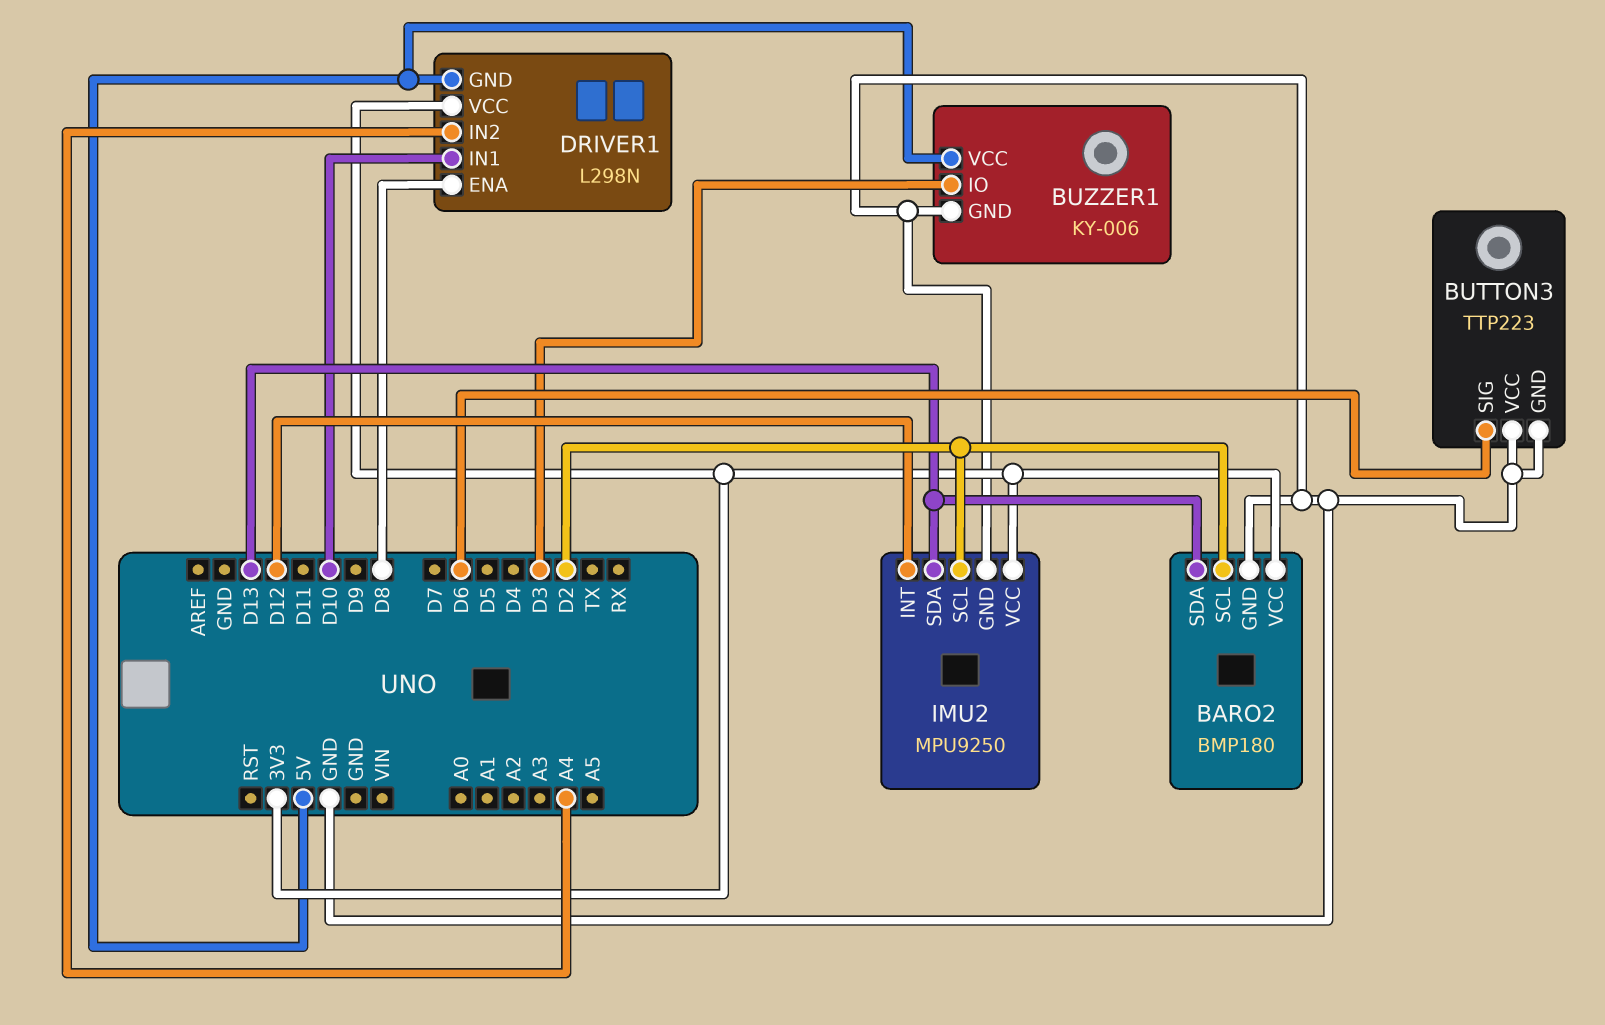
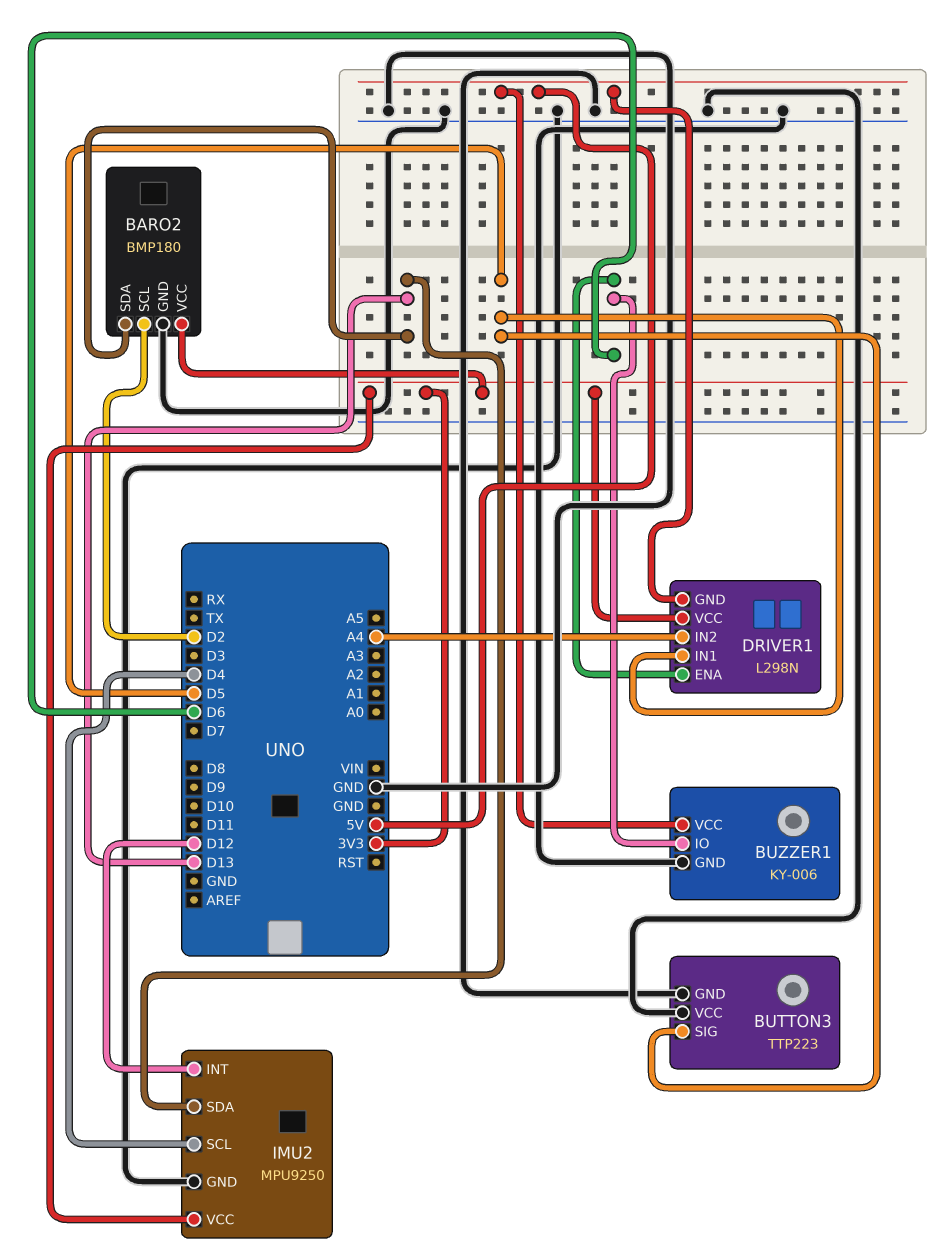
BUTTON3 pin SIG: D6 -> D5
BUZZER1 pin IO: D3 -> D6
DRIVER1 pin ENA: D8 -> D6
DRIVER1 pin IN1: D10 -> D5
IMU2 pin SCL: D2 -> D4

